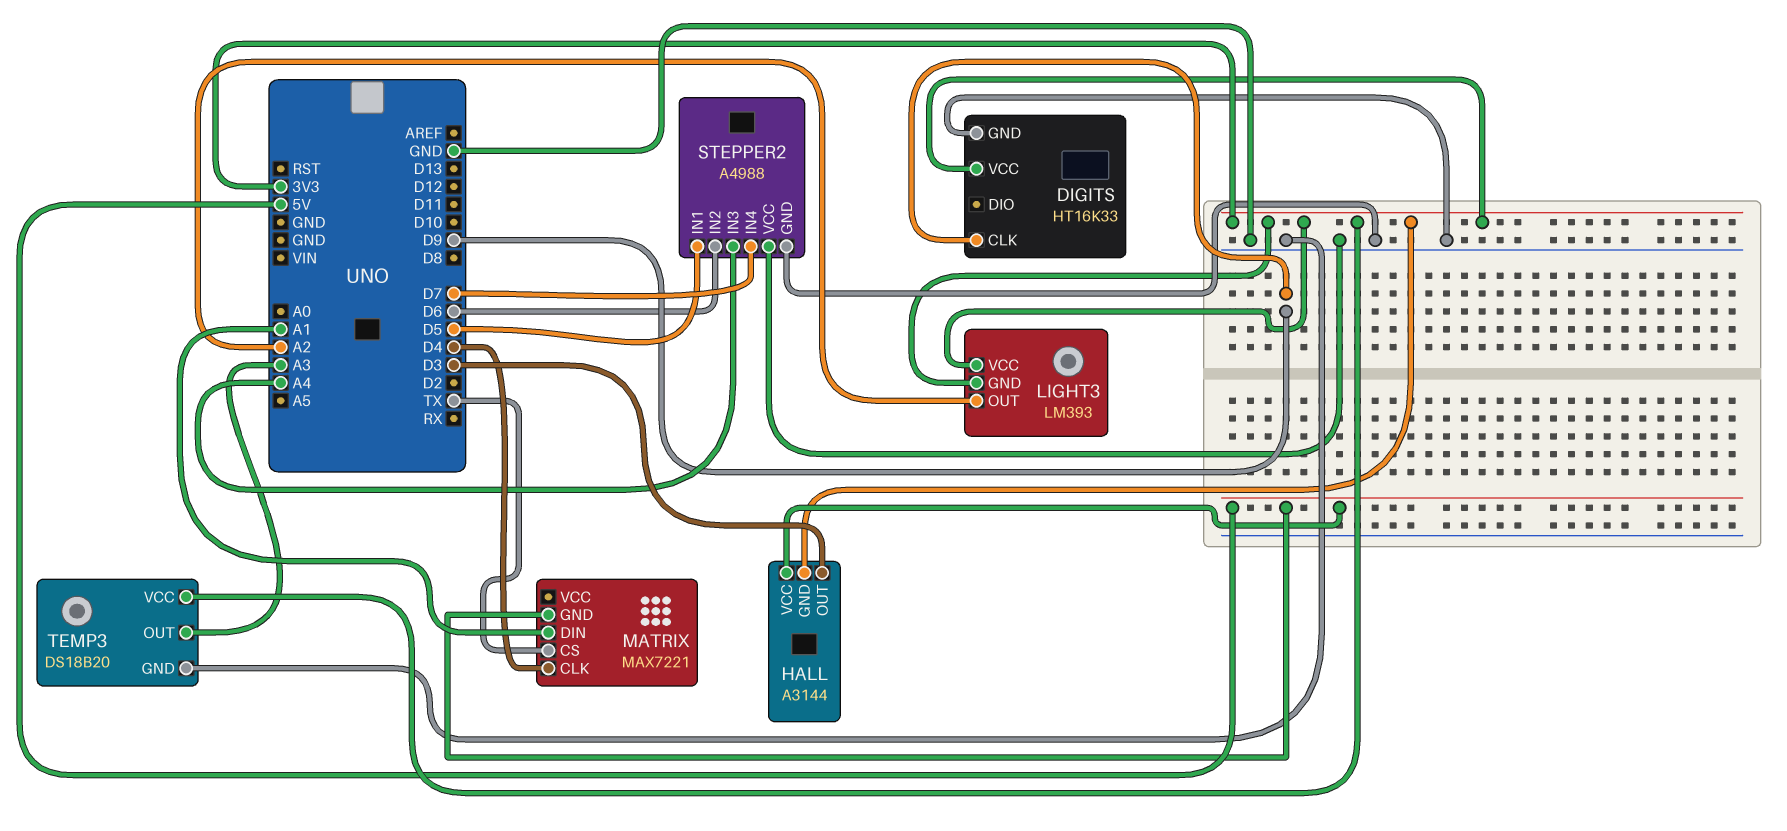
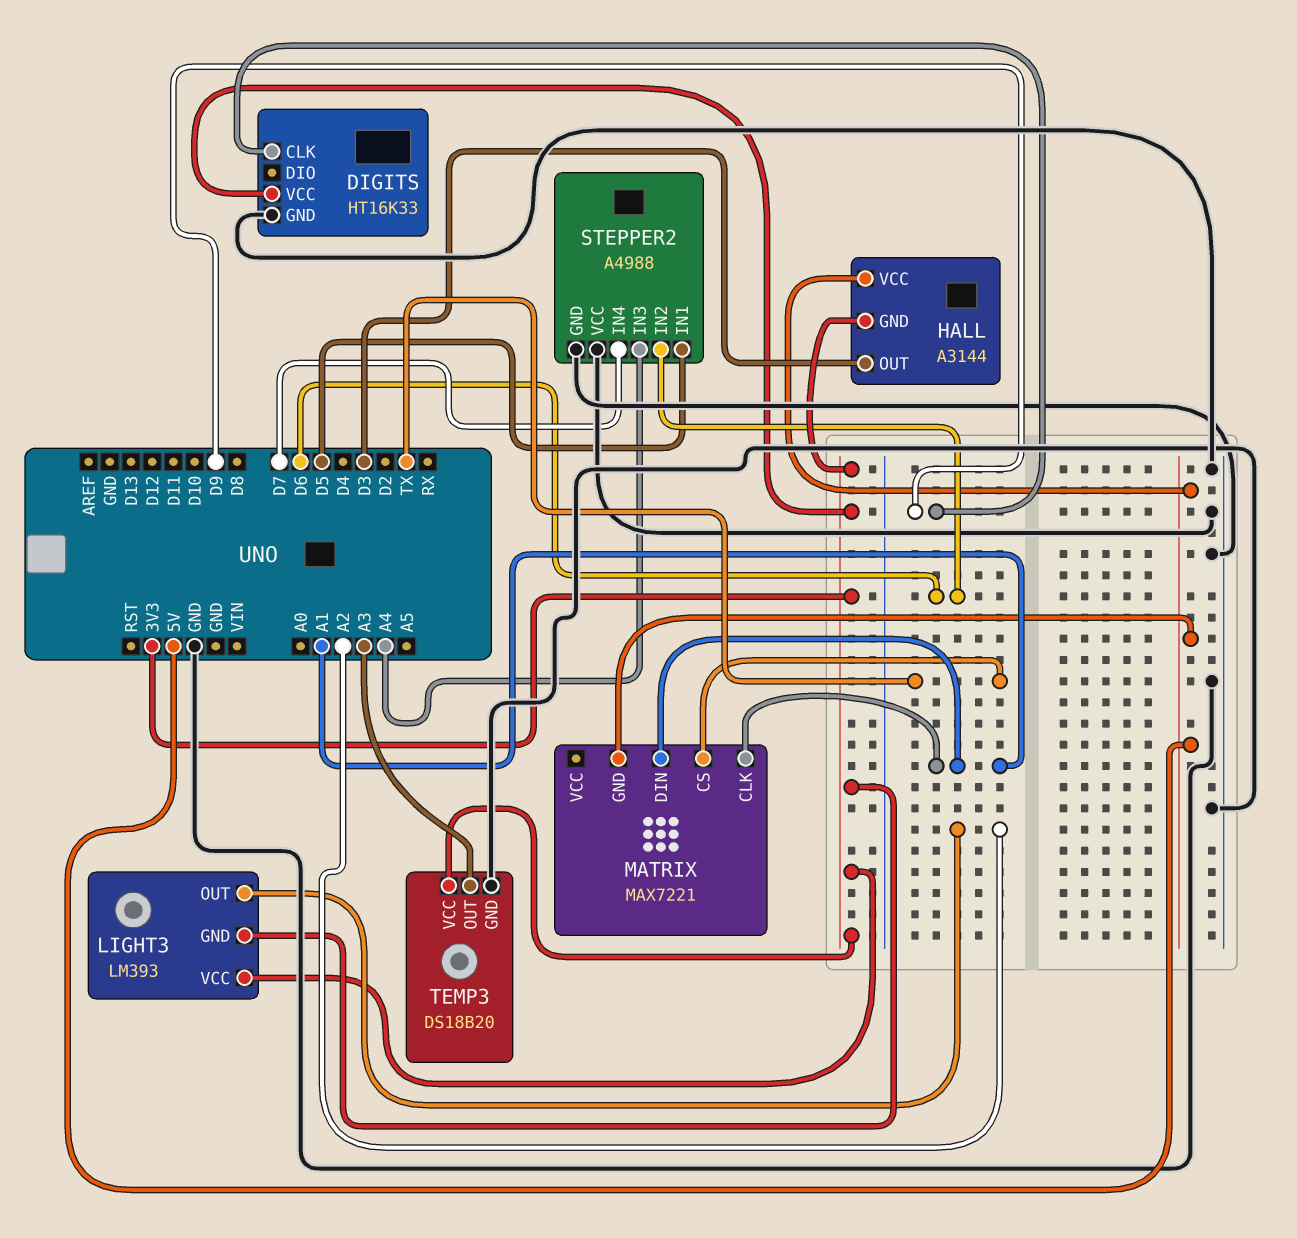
MATRIX pin CLK: D4 -> A1

